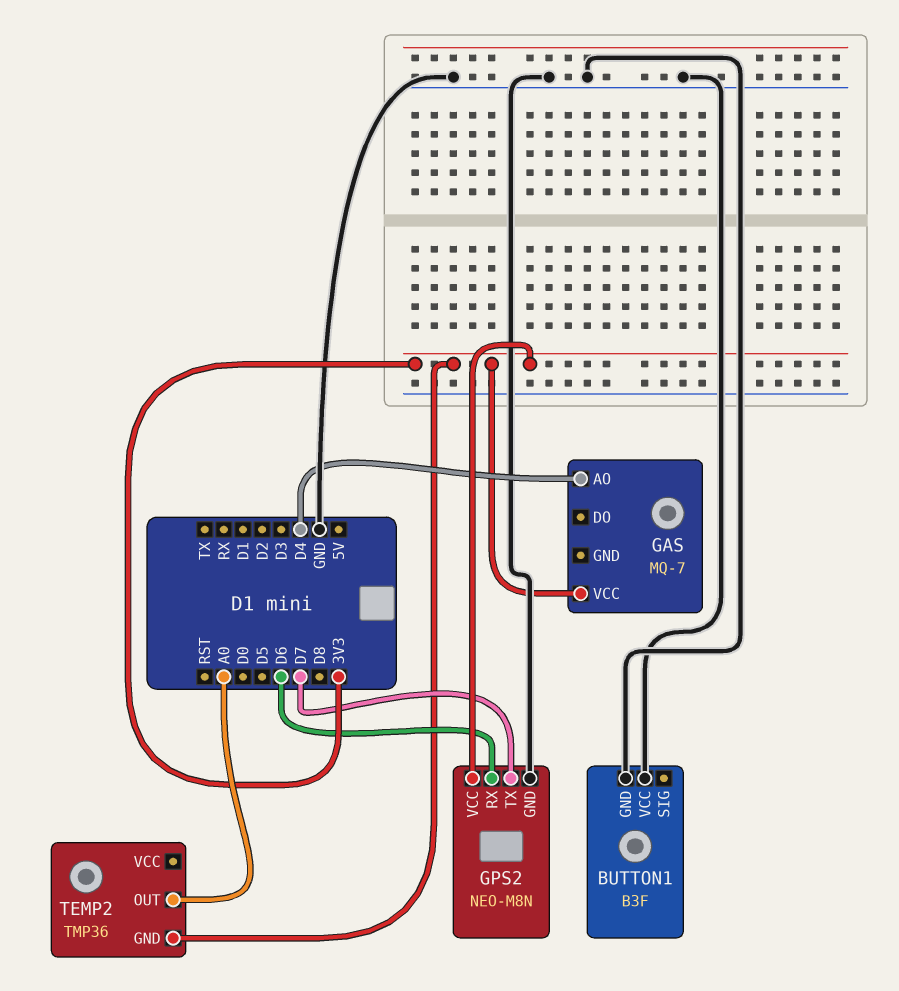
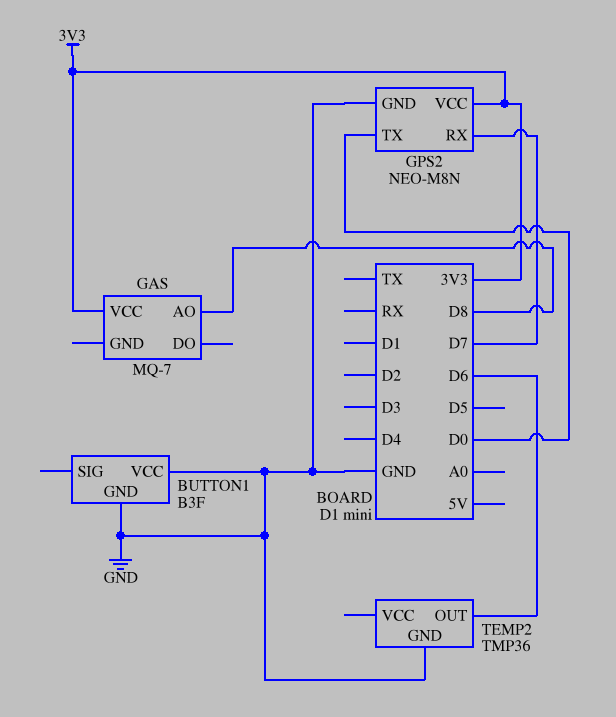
GAS pin AO: D4 -> D8
GPS2 pin RX: D6 -> D7
GPS2 pin TX: D7 -> D0
TEMP2 pin GND: 3V3 -> GND
TEMP2 pin OUT: A0 -> D6

